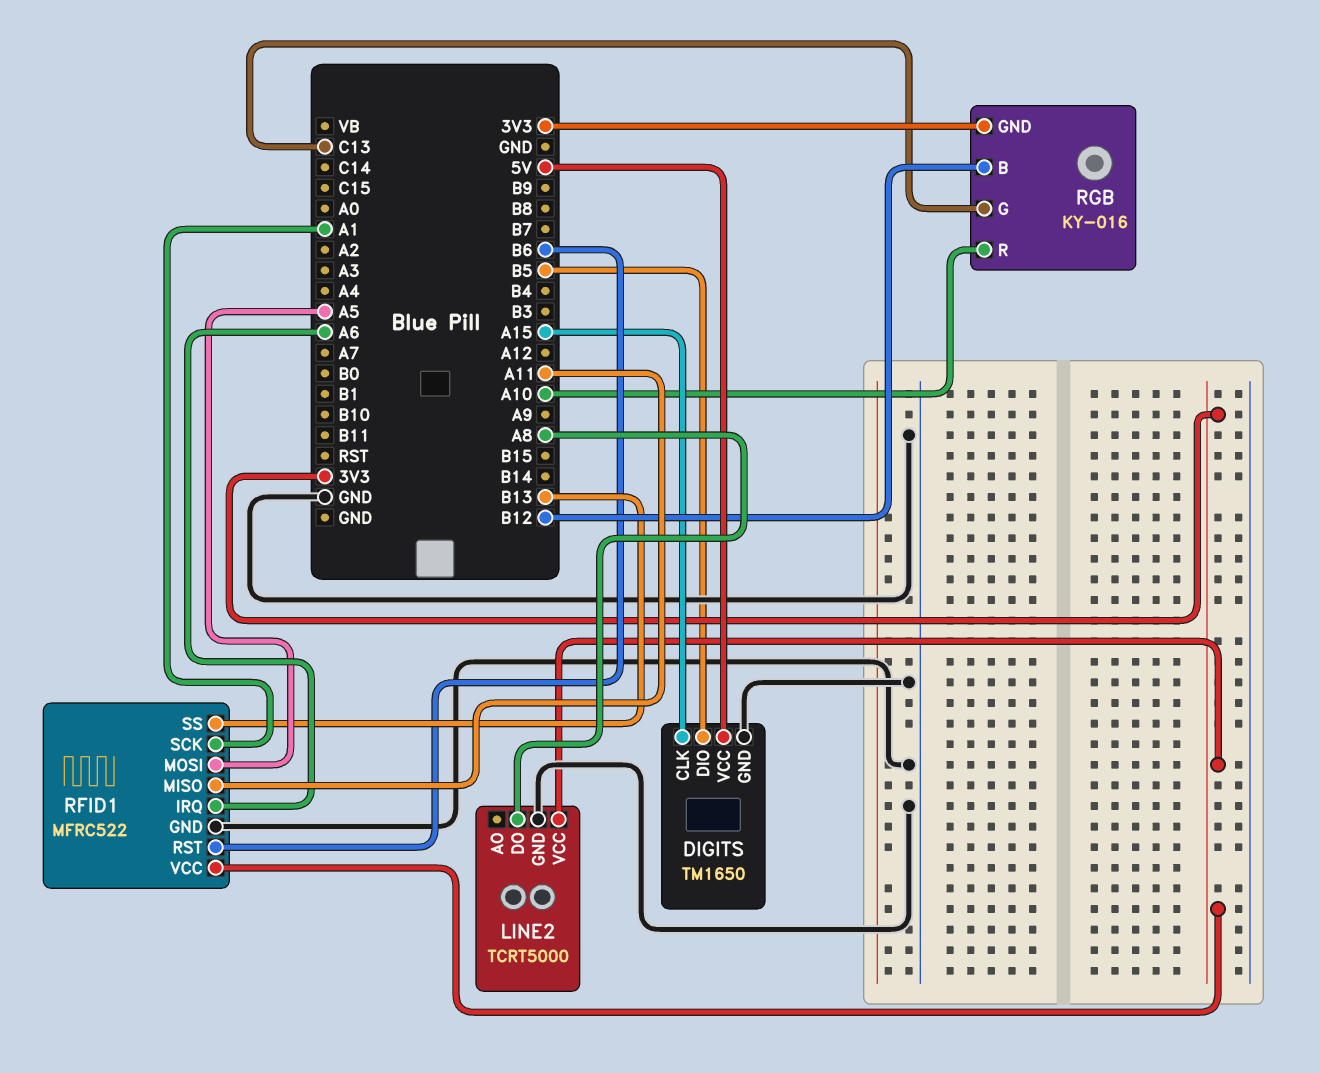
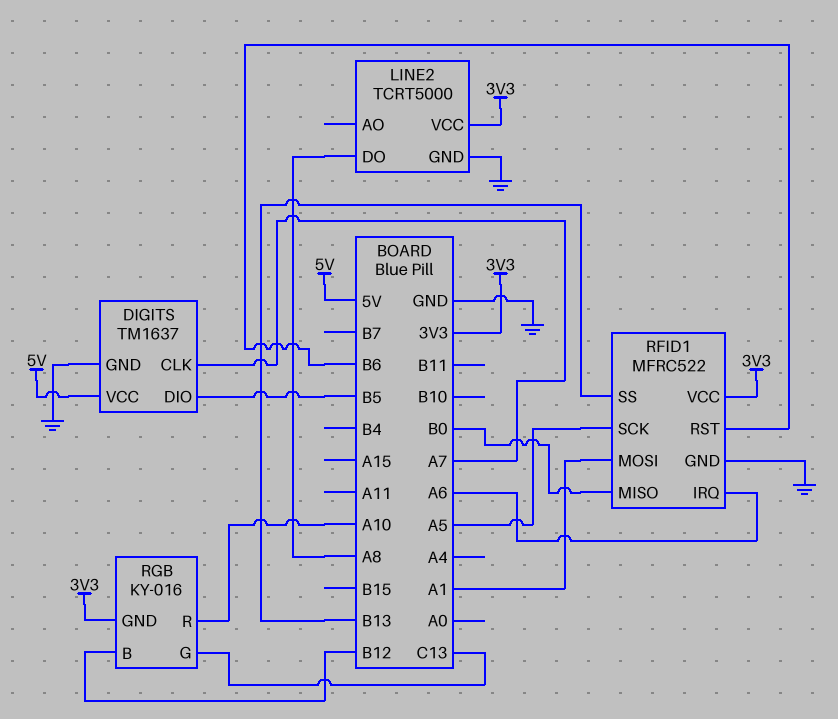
DIGITS: TM1650 -> TM1637
DIGITS pin CLK: A15 -> A7
RFID1 pin MISO: A11 -> B0
RFID1 pin MOSI: A5 -> A1
RFID1 pin SCK: A1 -> A5

